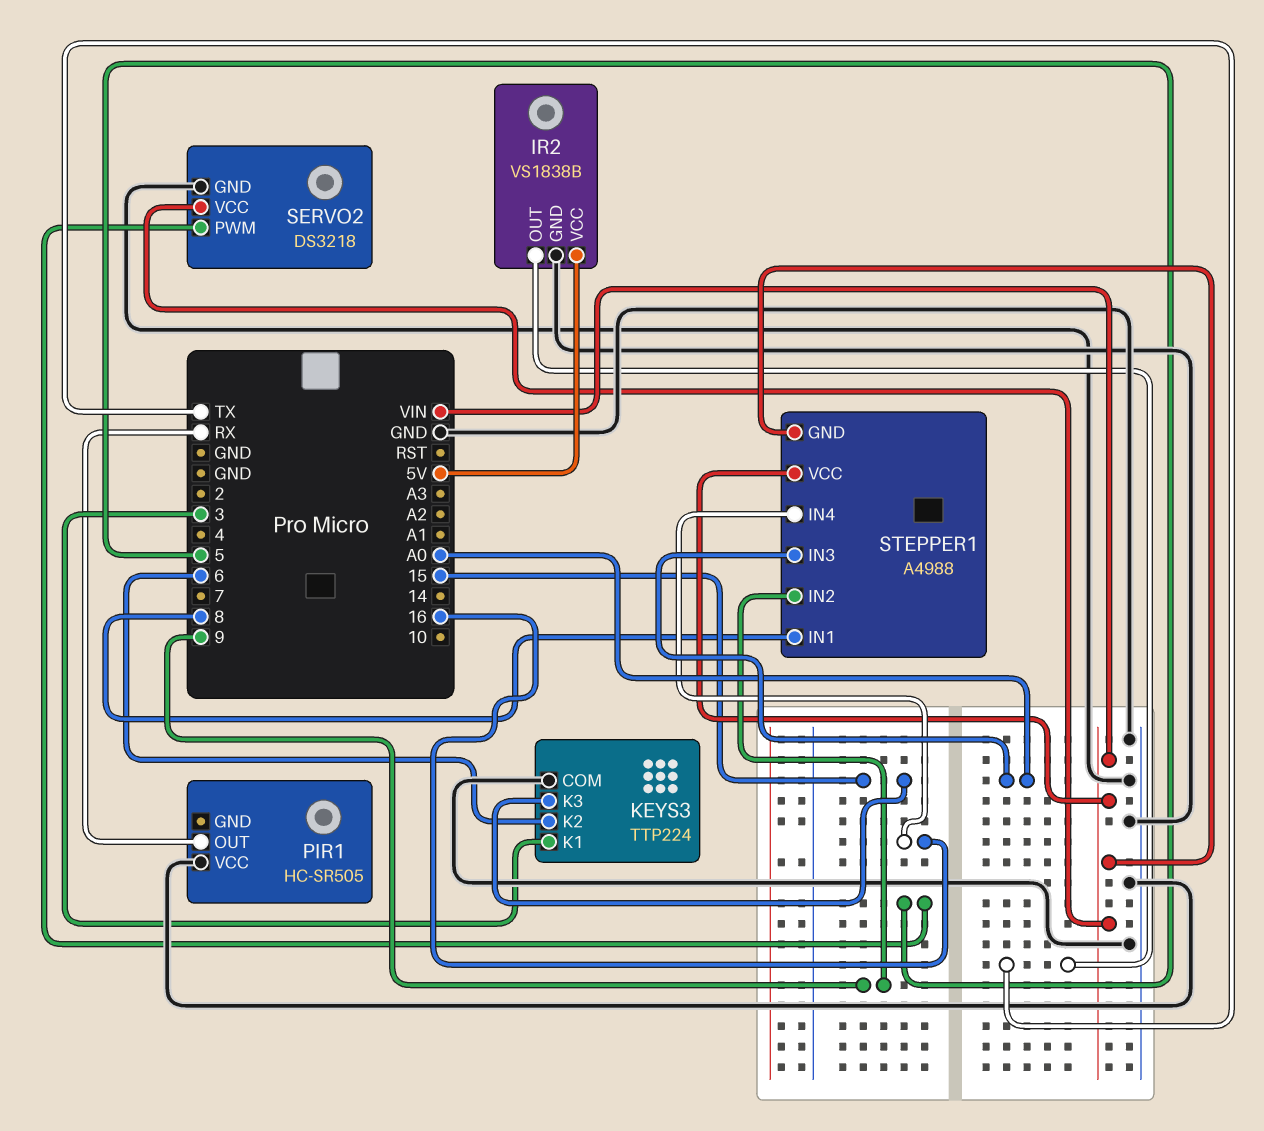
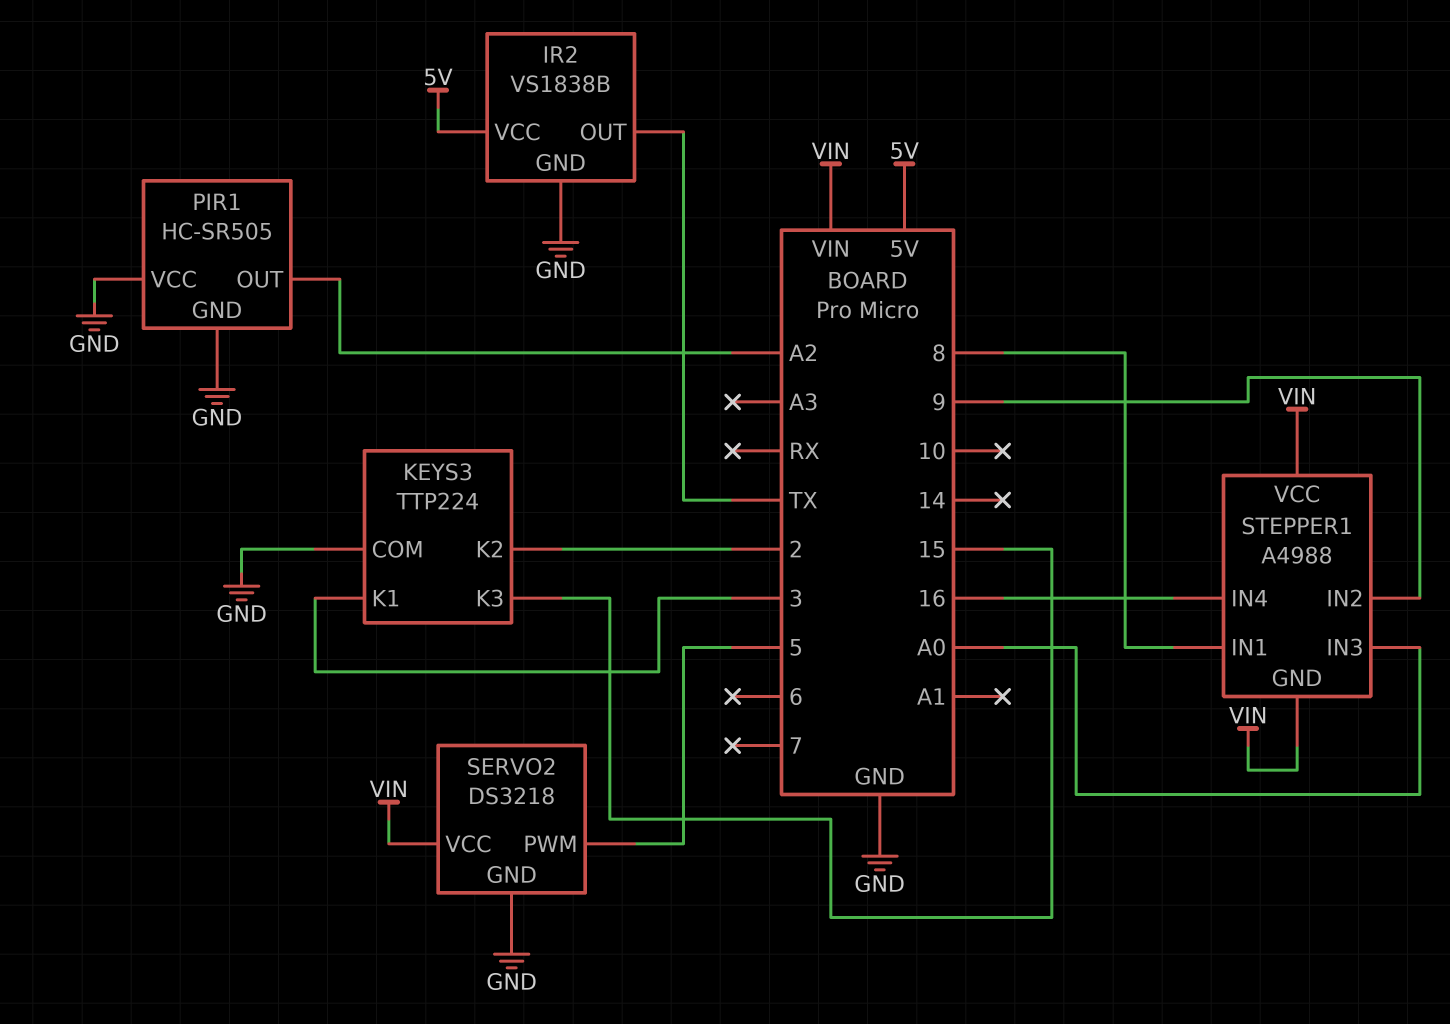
KEYS3 pin K2: 6 -> 2
PIR1 pin GND: none -> GND
PIR1 pin OUT: RX -> A2

